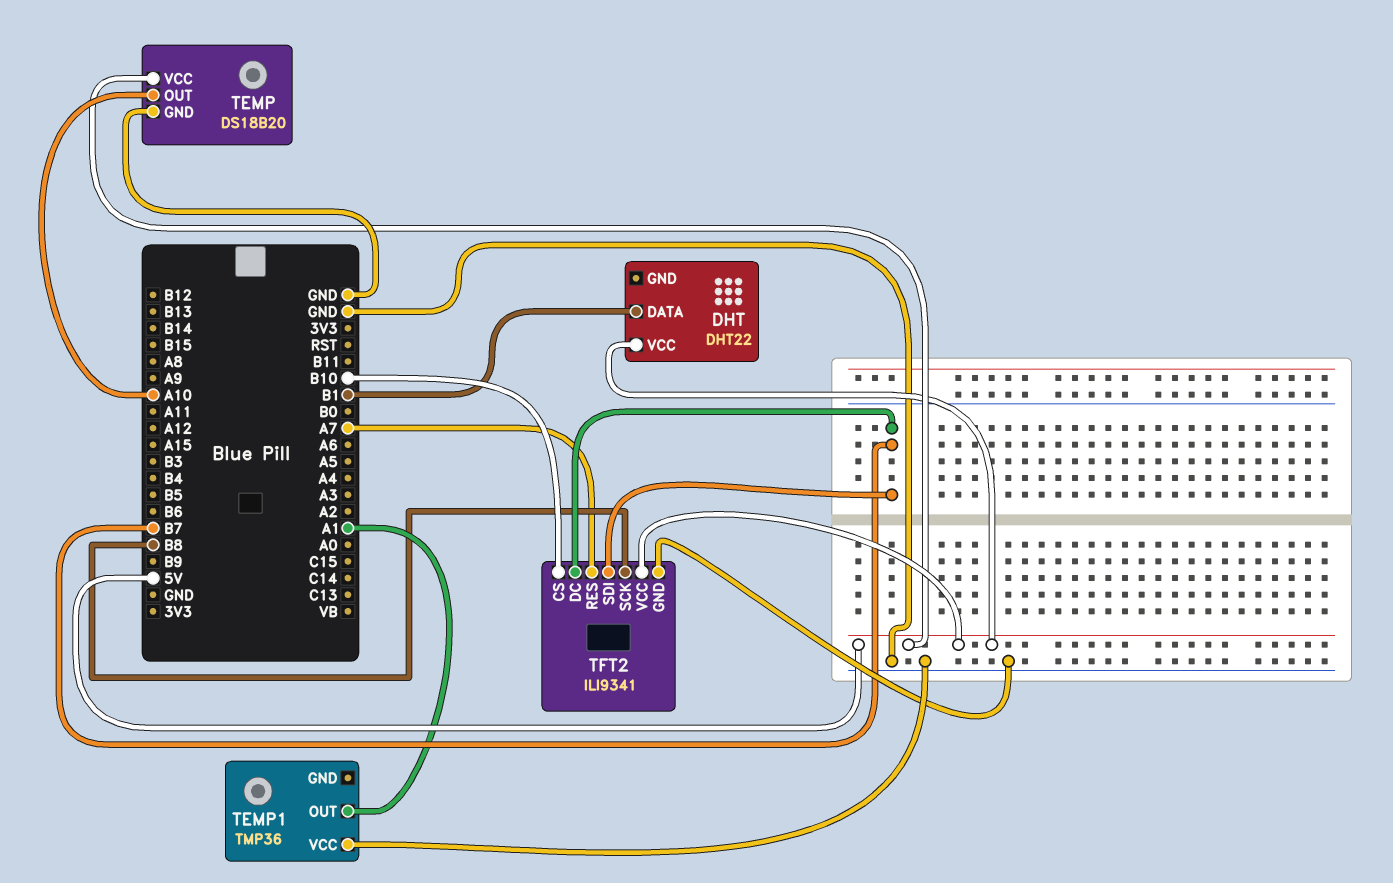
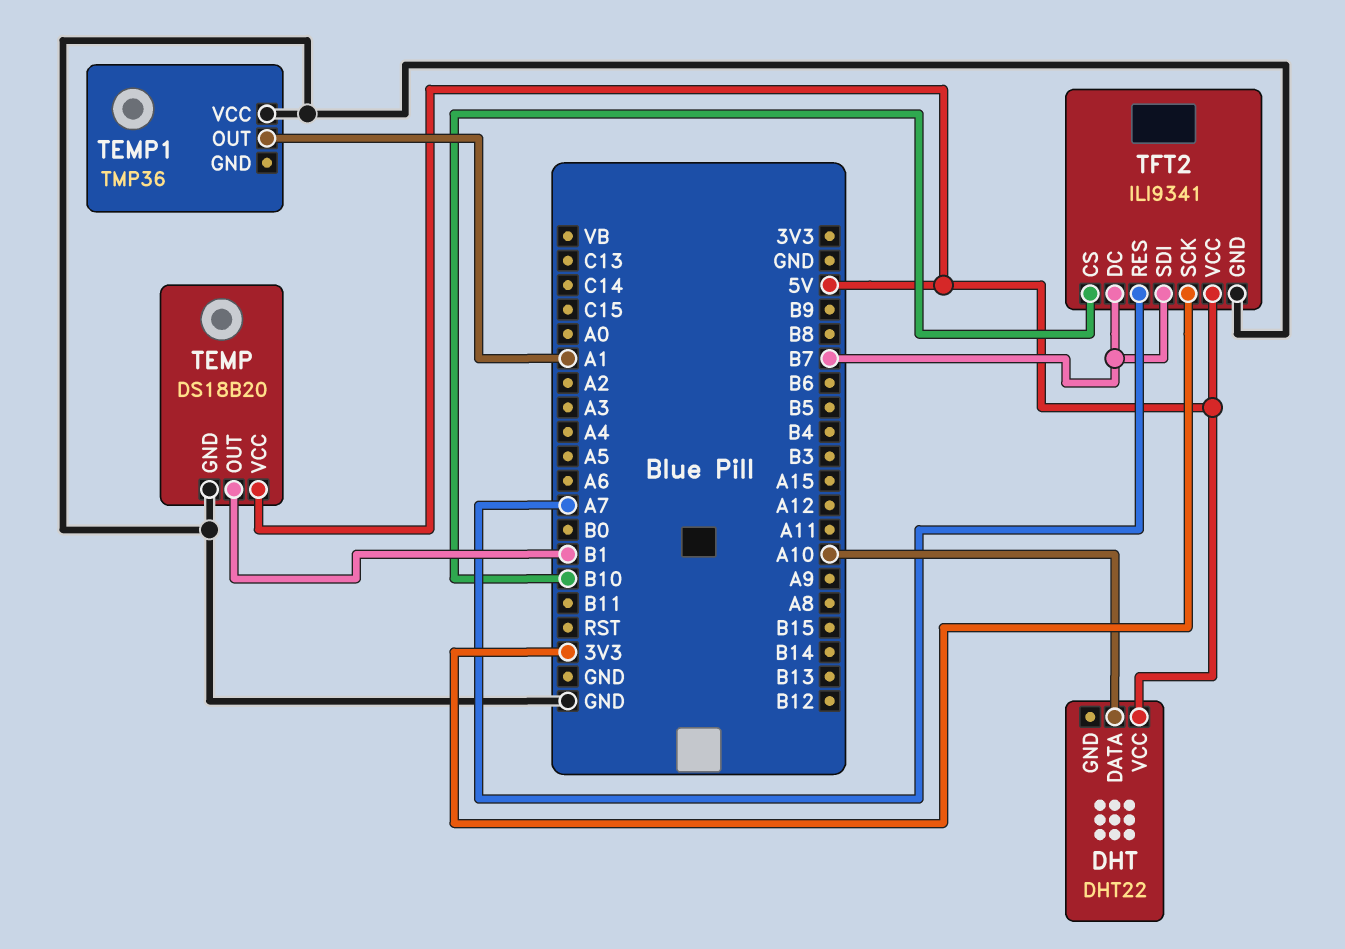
DHT pin DATA: B1 -> A10
TEMP pin OUT: A10 -> B1
TFT2 pin SCK: B8 -> 3V3

